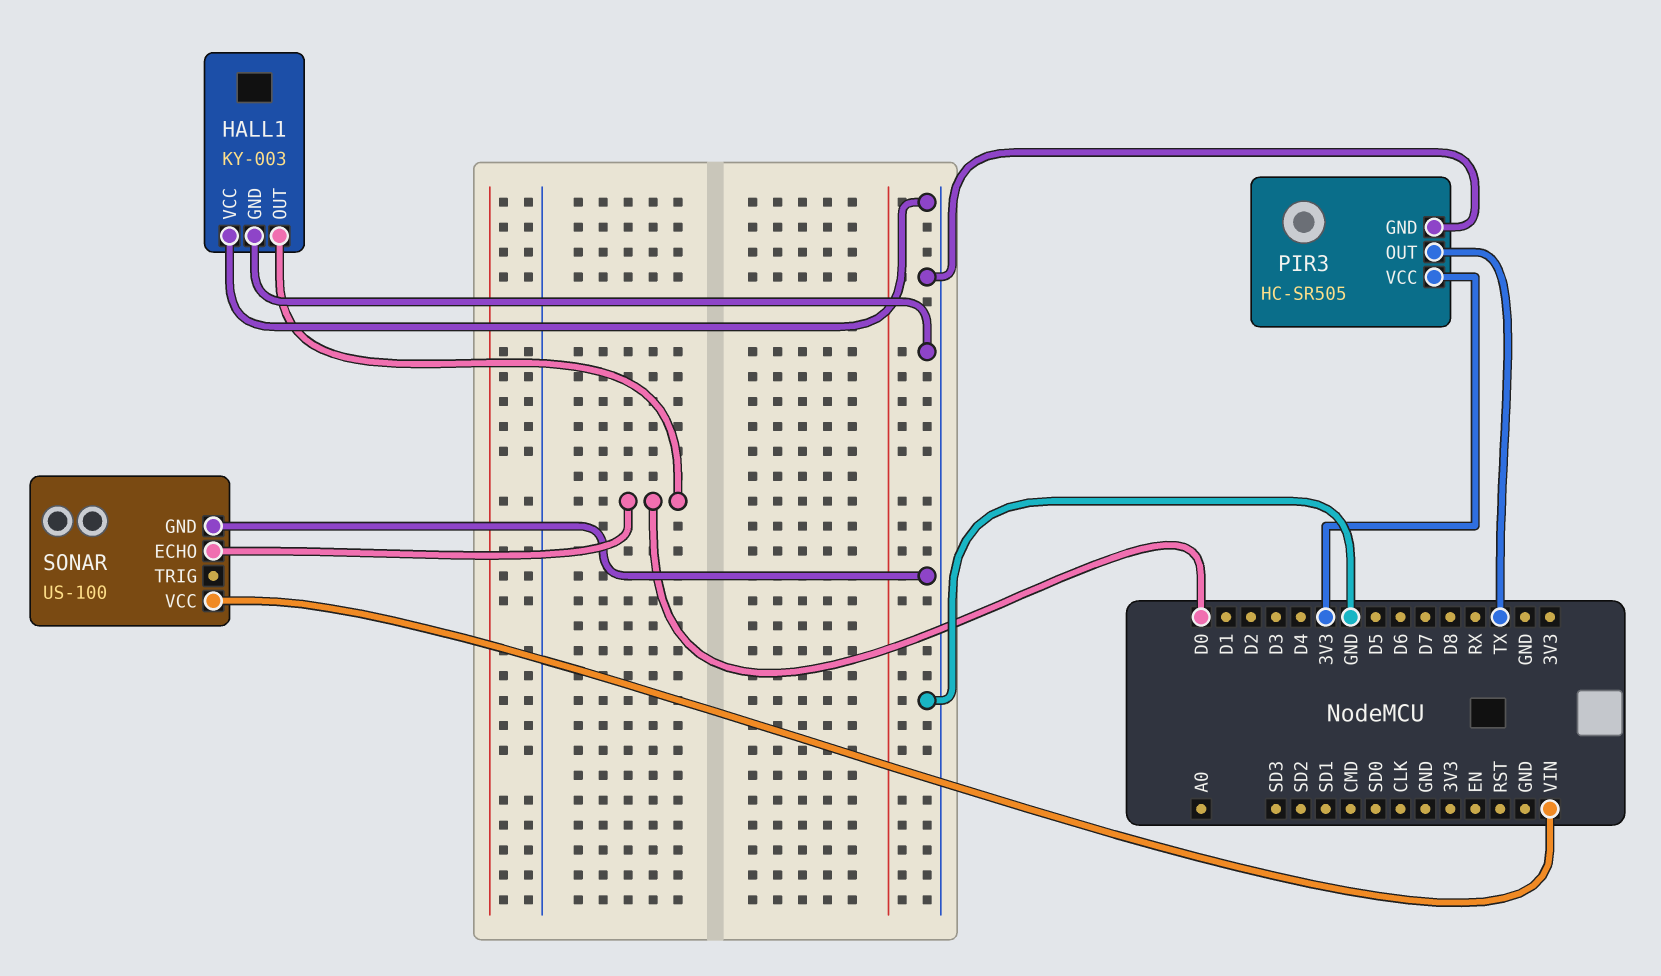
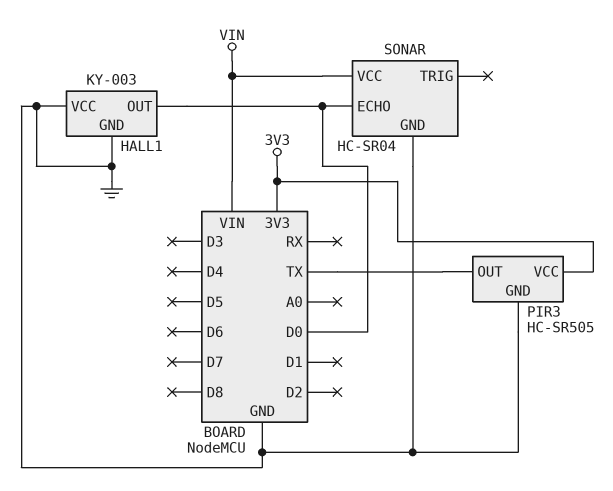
SONAR: US-100 -> HC-SR04

